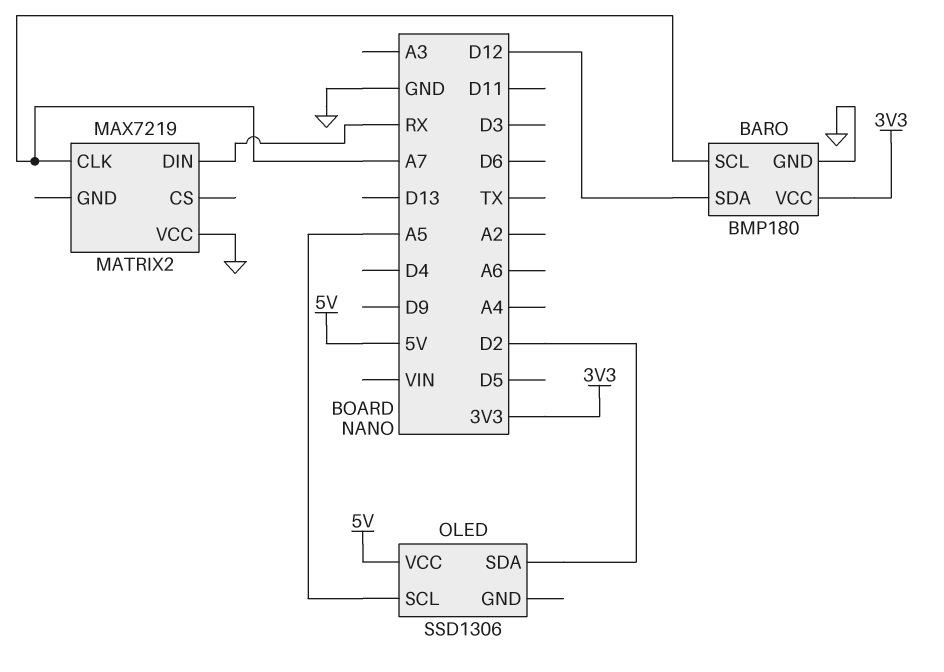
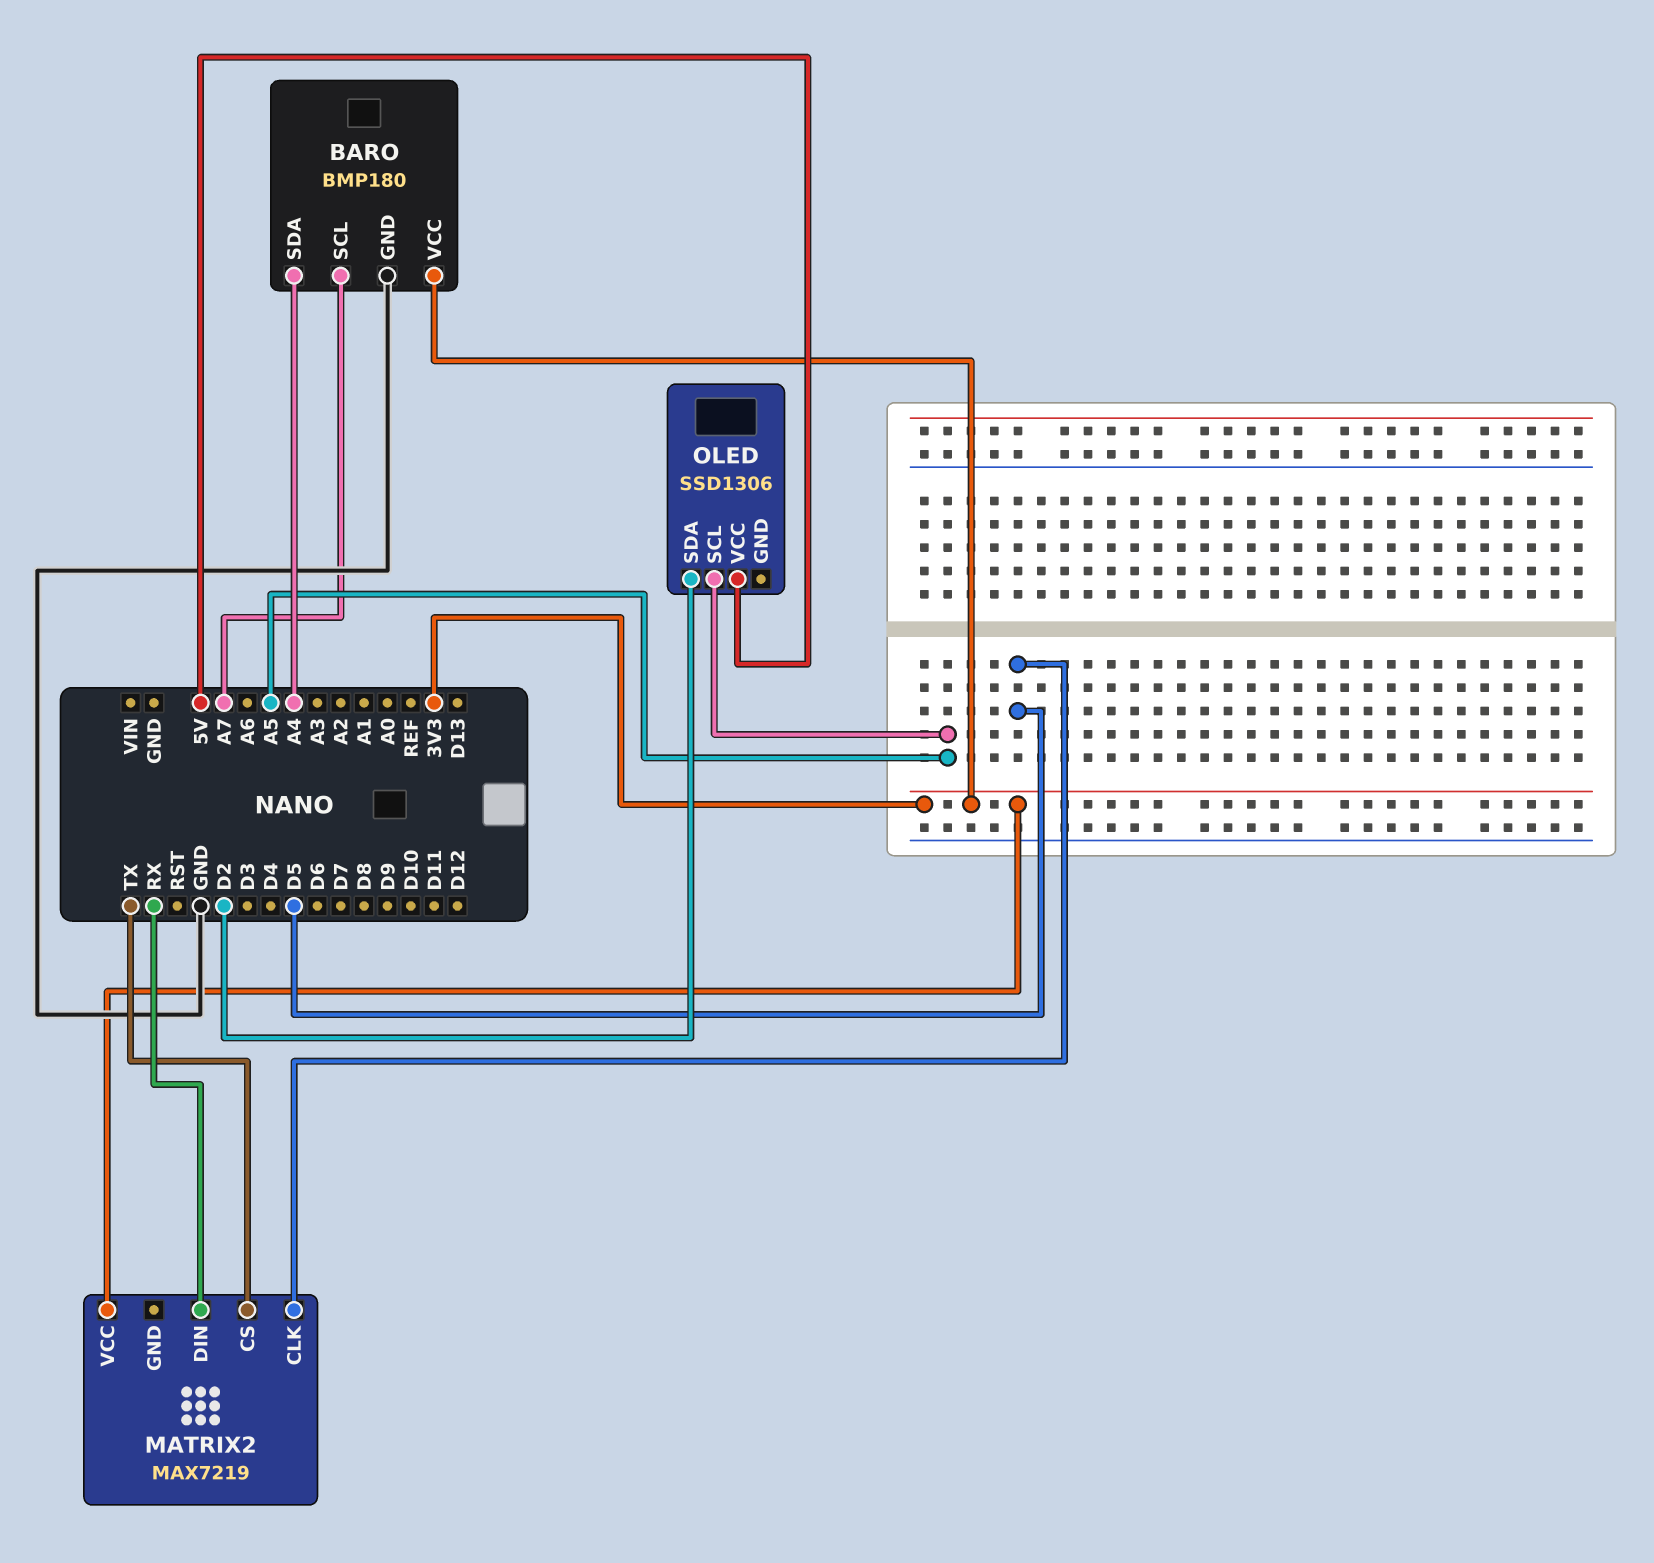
BARO pin SDA: D12 -> A4
MATRIX2 pin CLK: A7 -> D5
MATRIX2 pin CS: none -> TX
MATRIX2 pin VCC: GND -> 3V3

